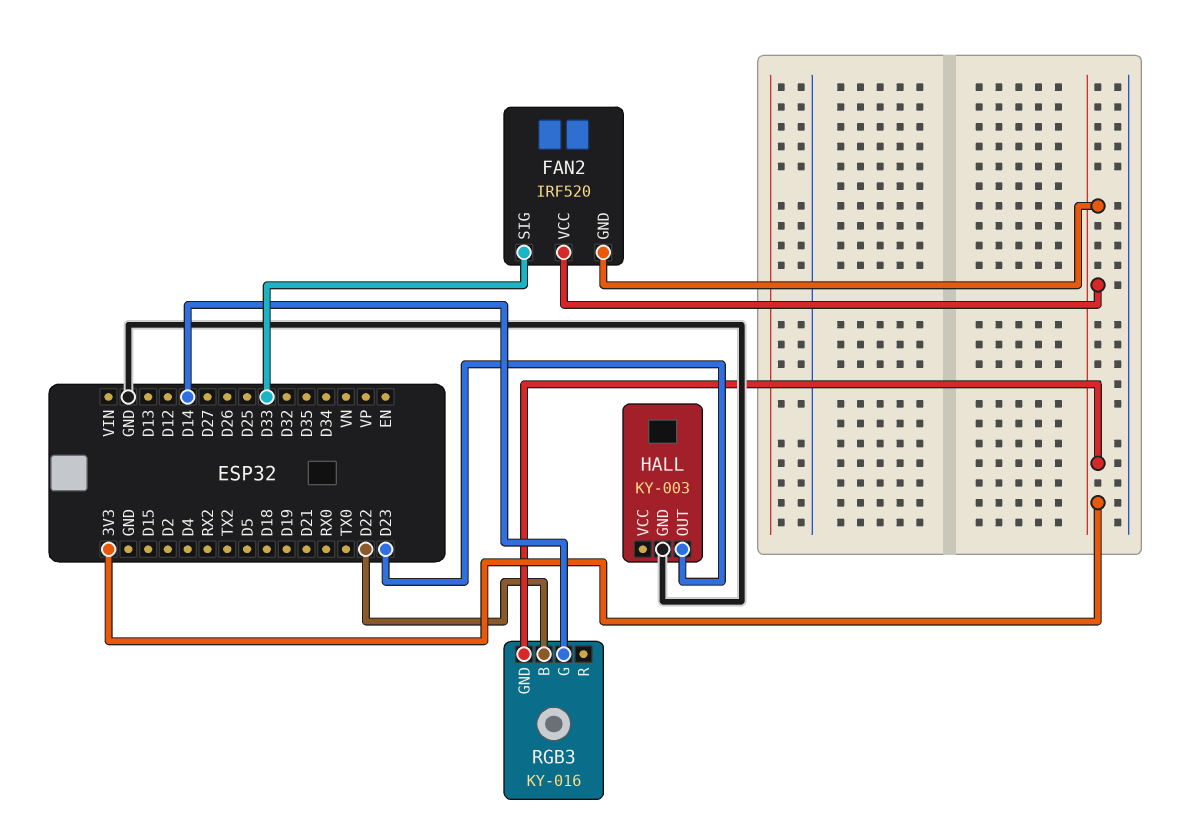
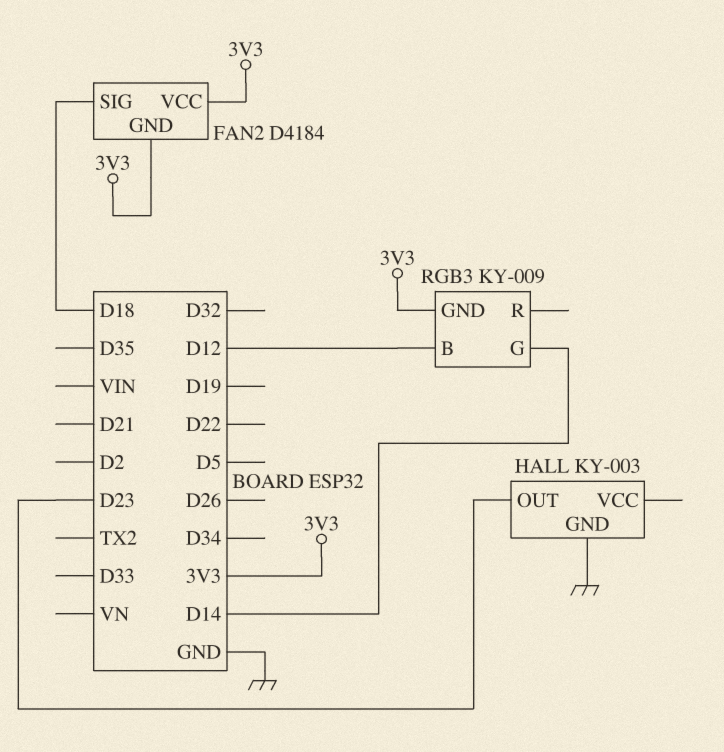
FAN2: IRF520 -> D4184
FAN2 pin SIG: D33 -> D18
RGB3: KY-016 -> KY-009
RGB3 pin B: D22 -> D12

